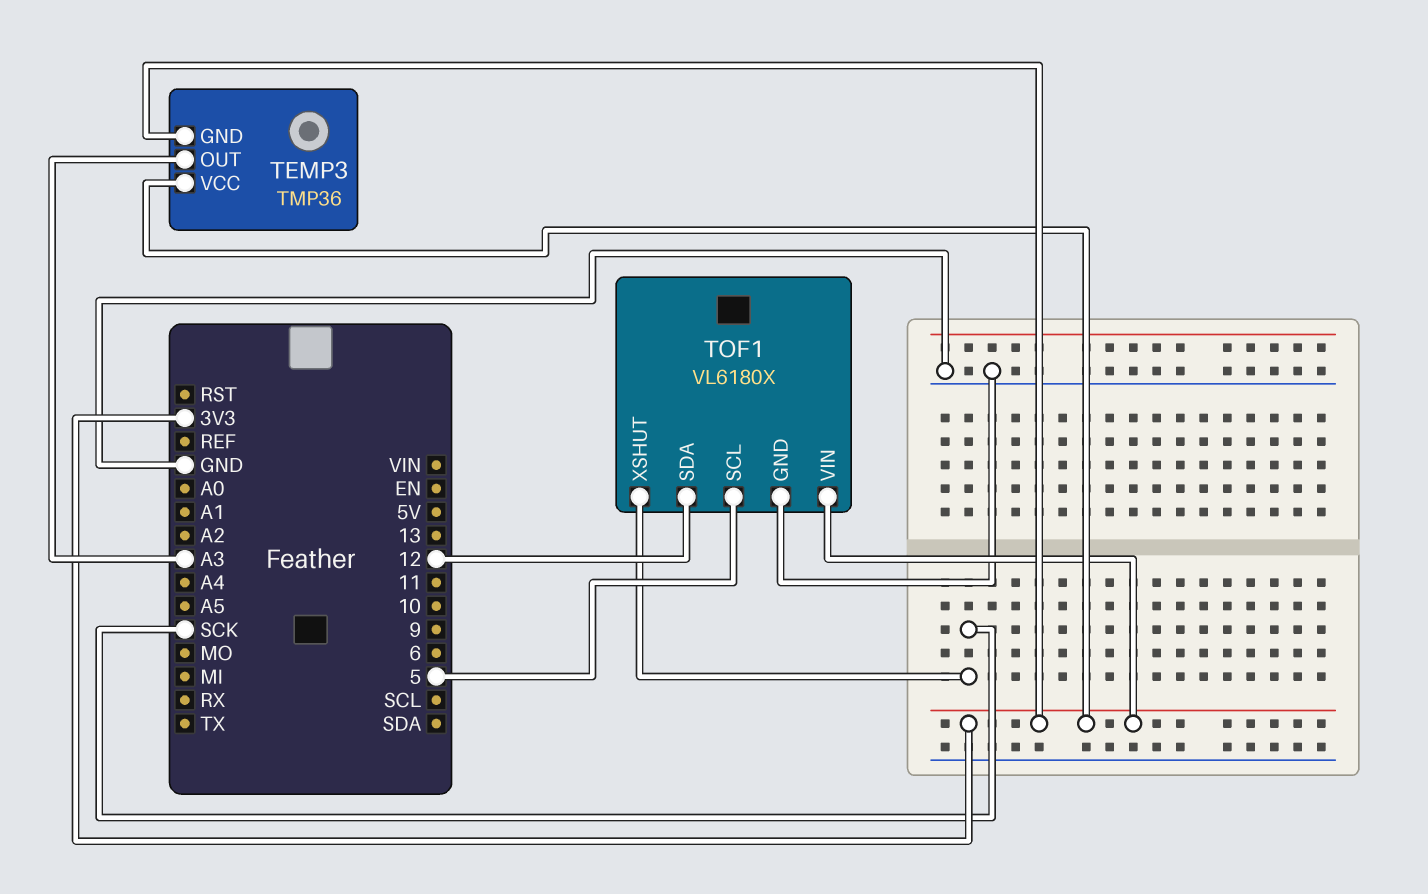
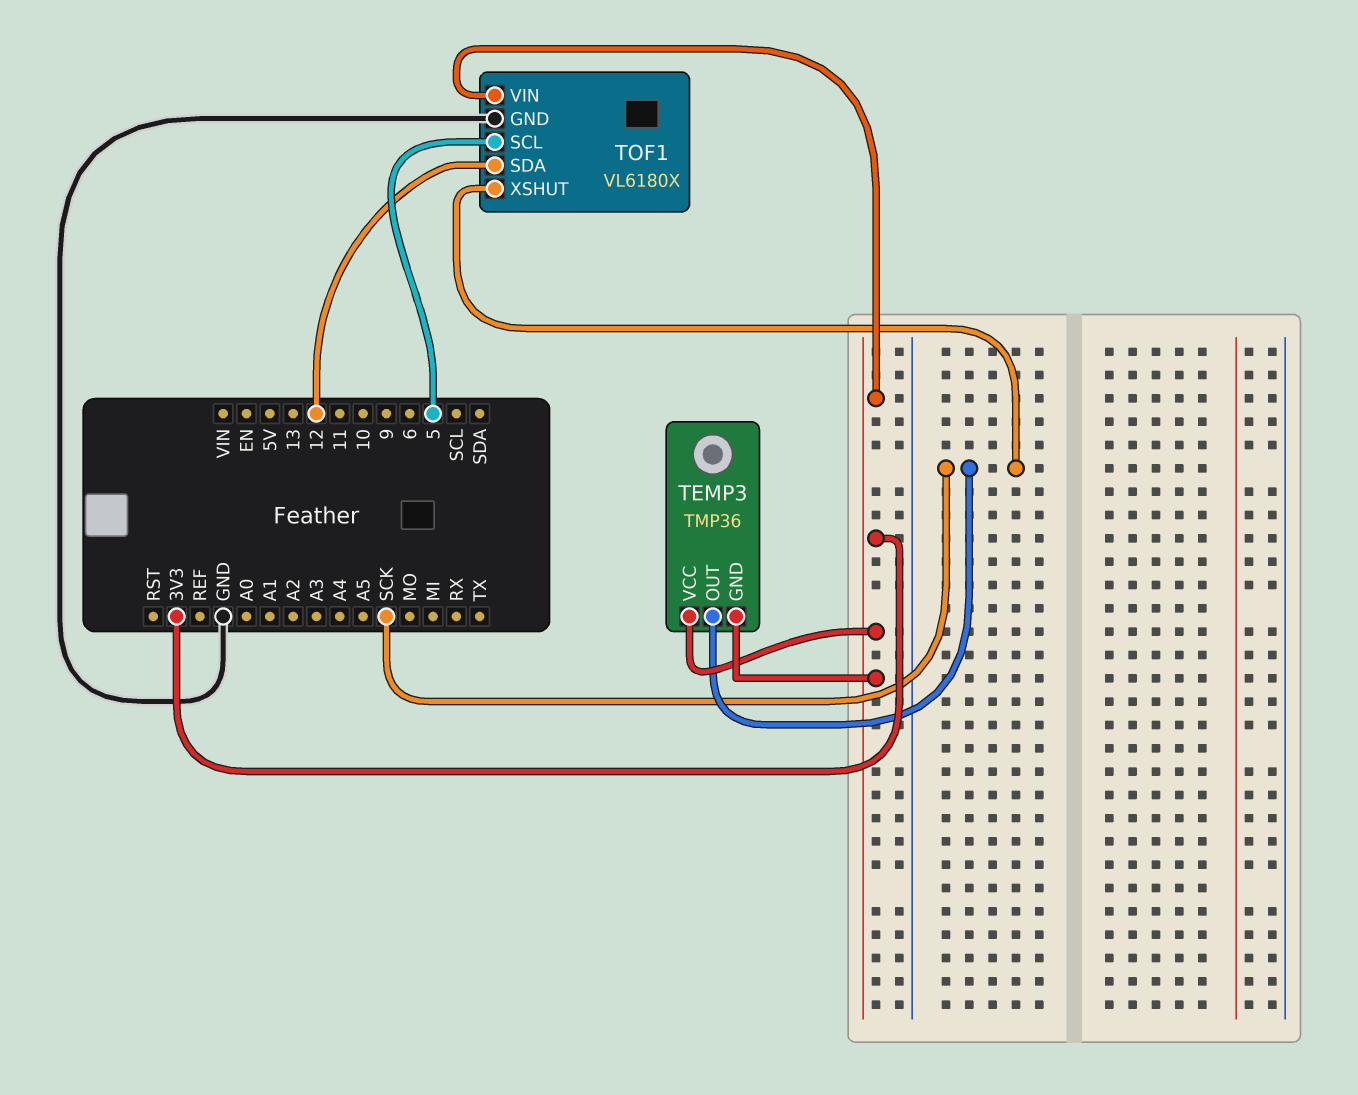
TEMP3 pin OUT: A3 -> SCK

